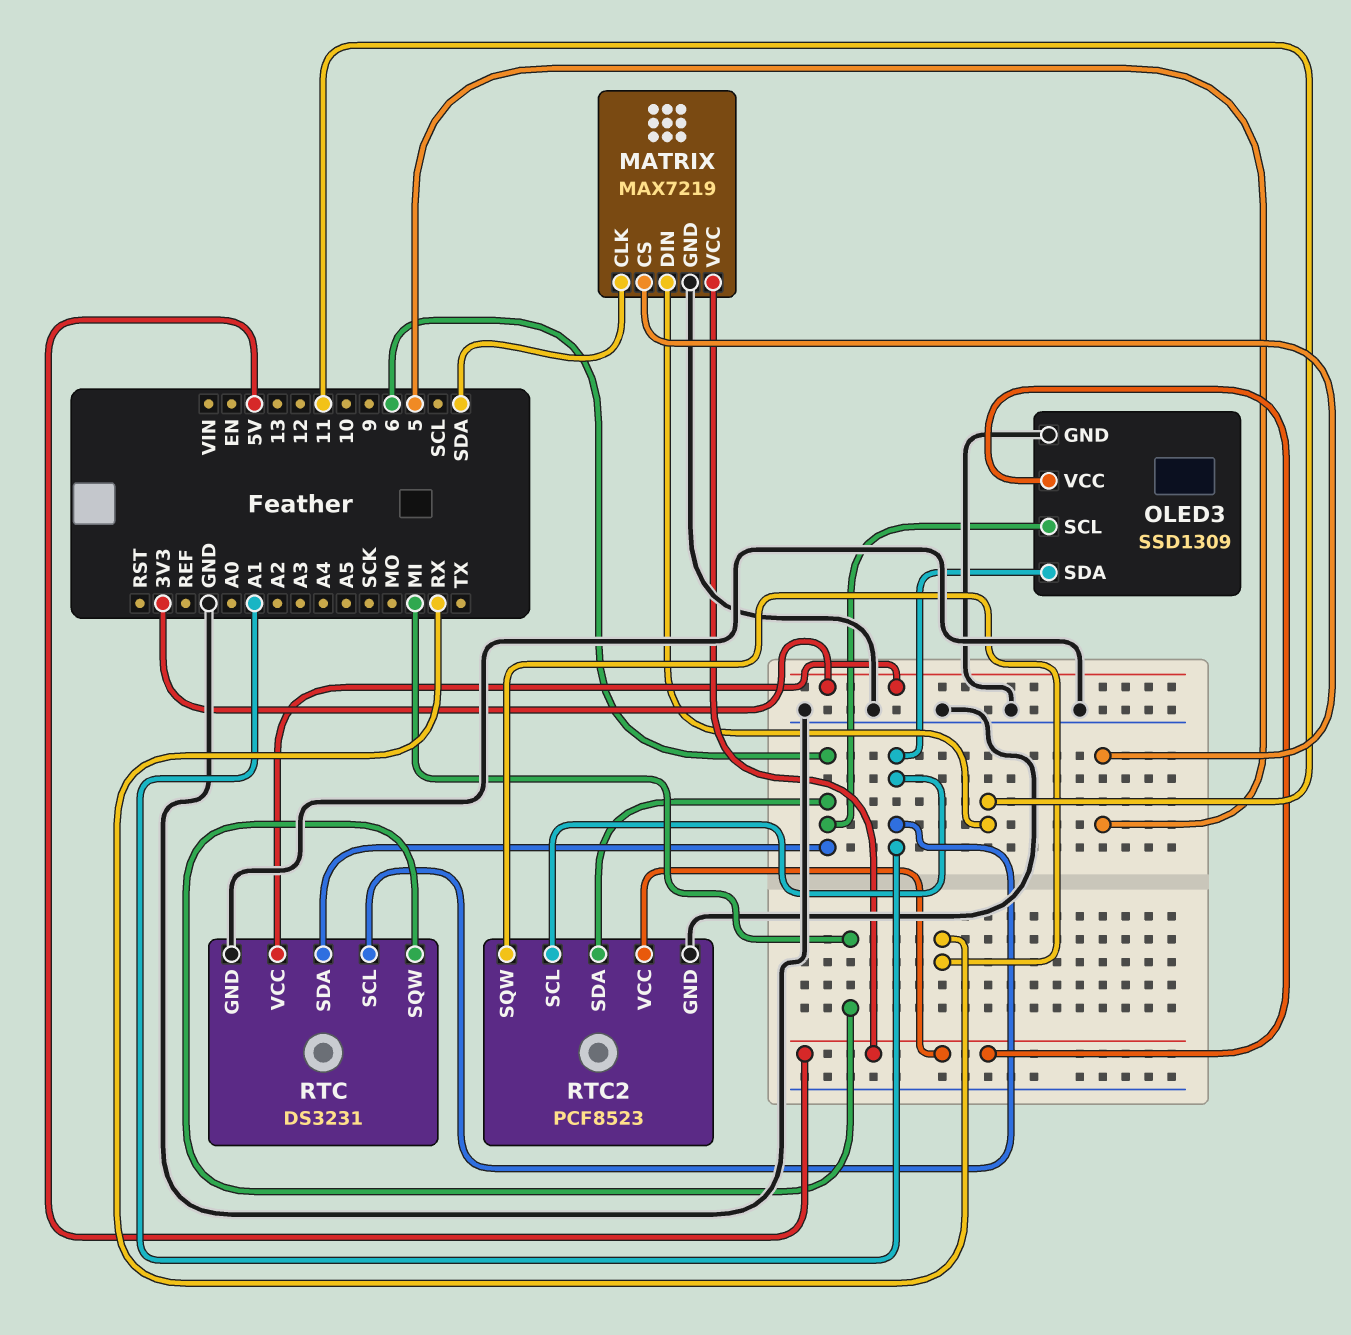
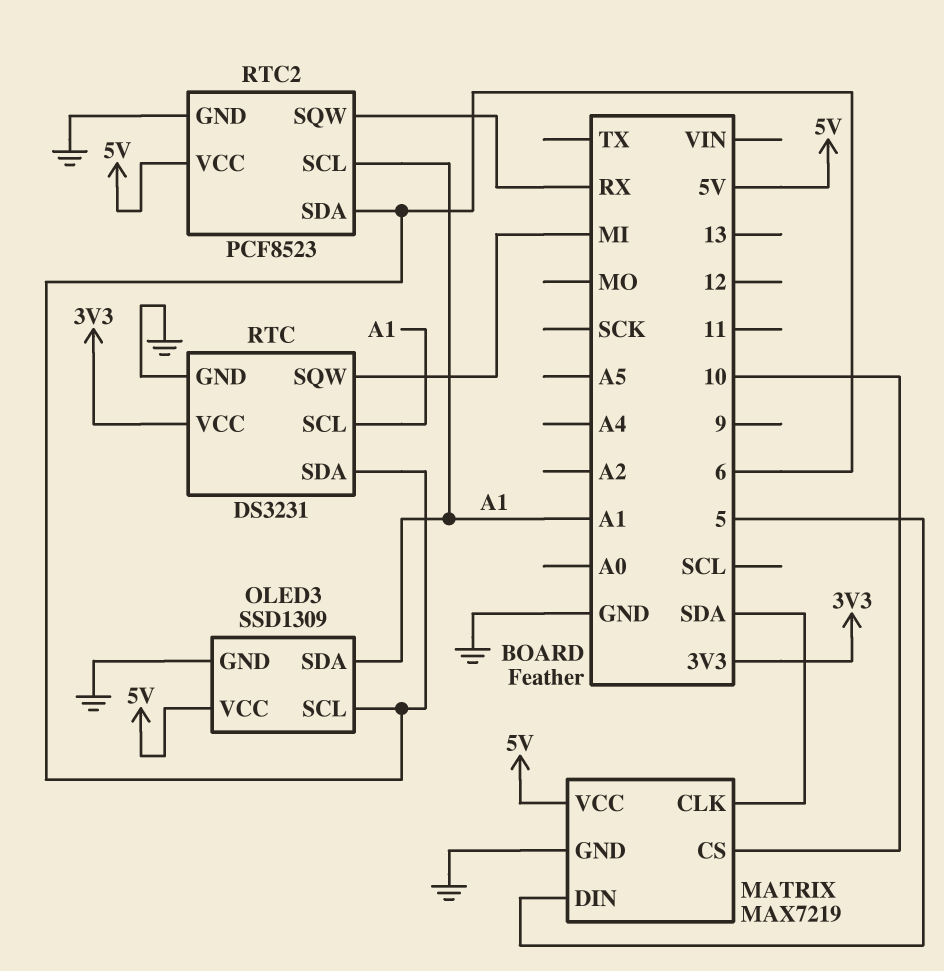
MATRIX pin CS: 5 -> 10
MATRIX pin DIN: 11 -> 5

